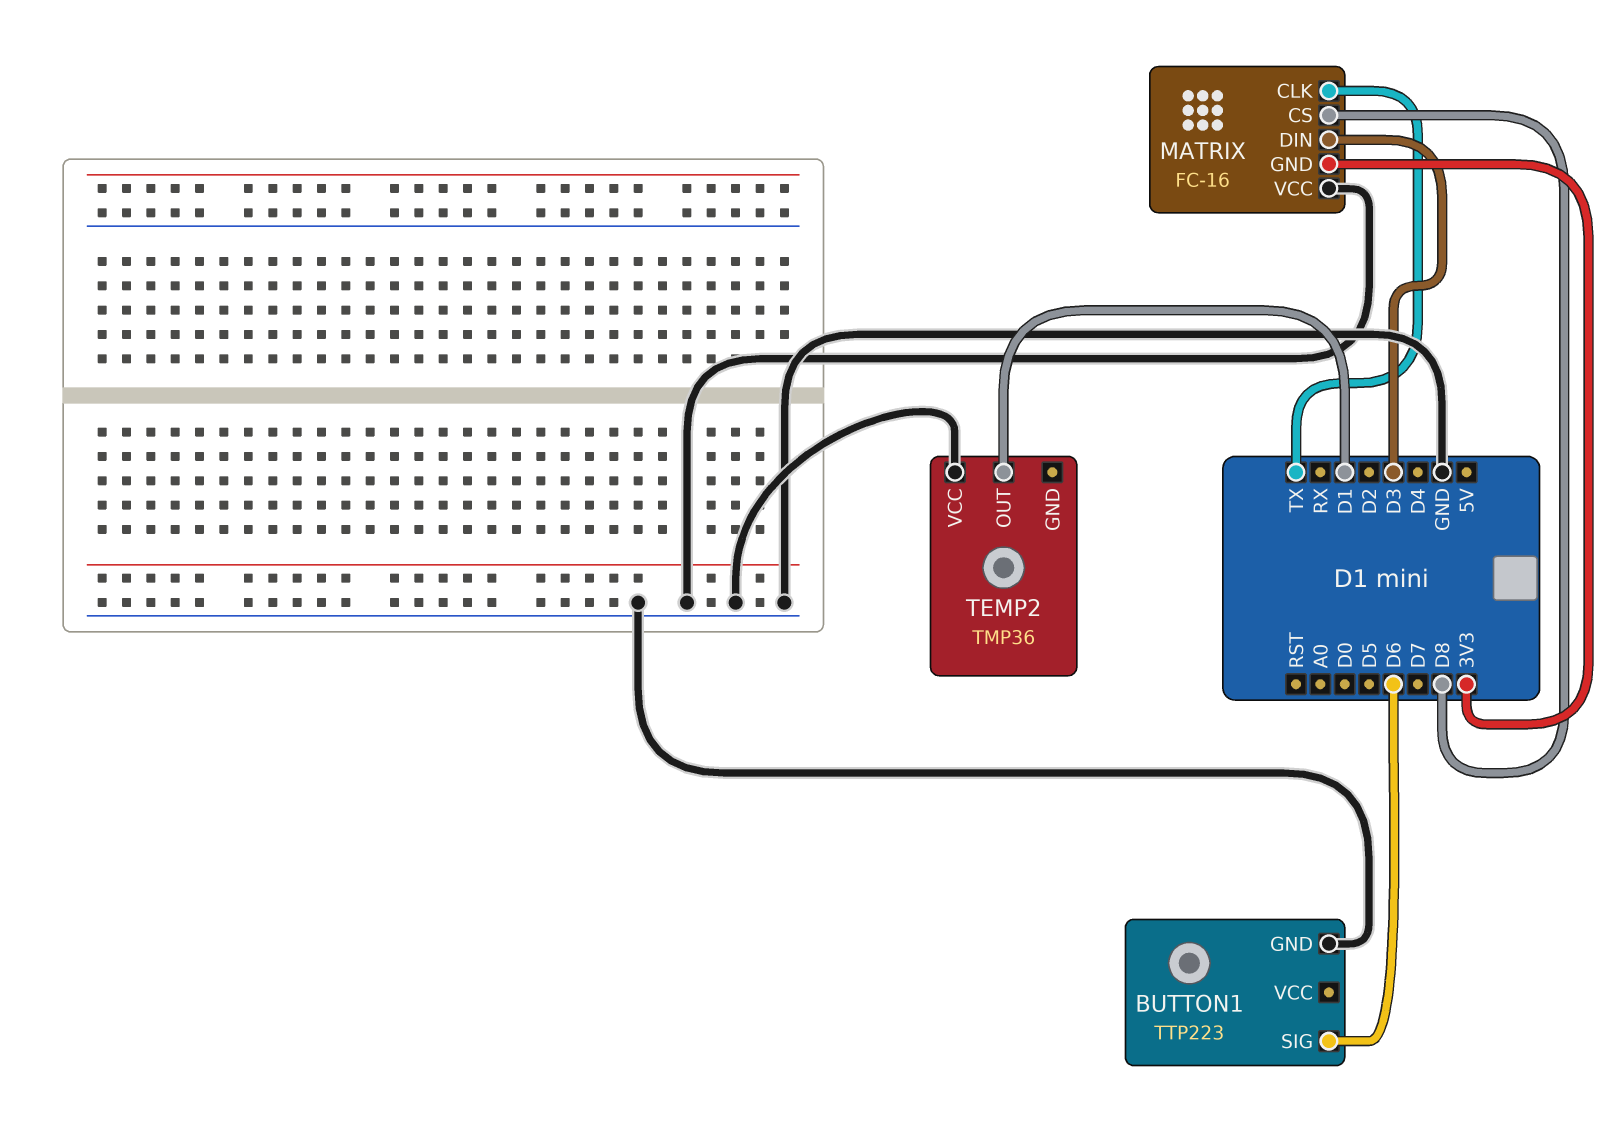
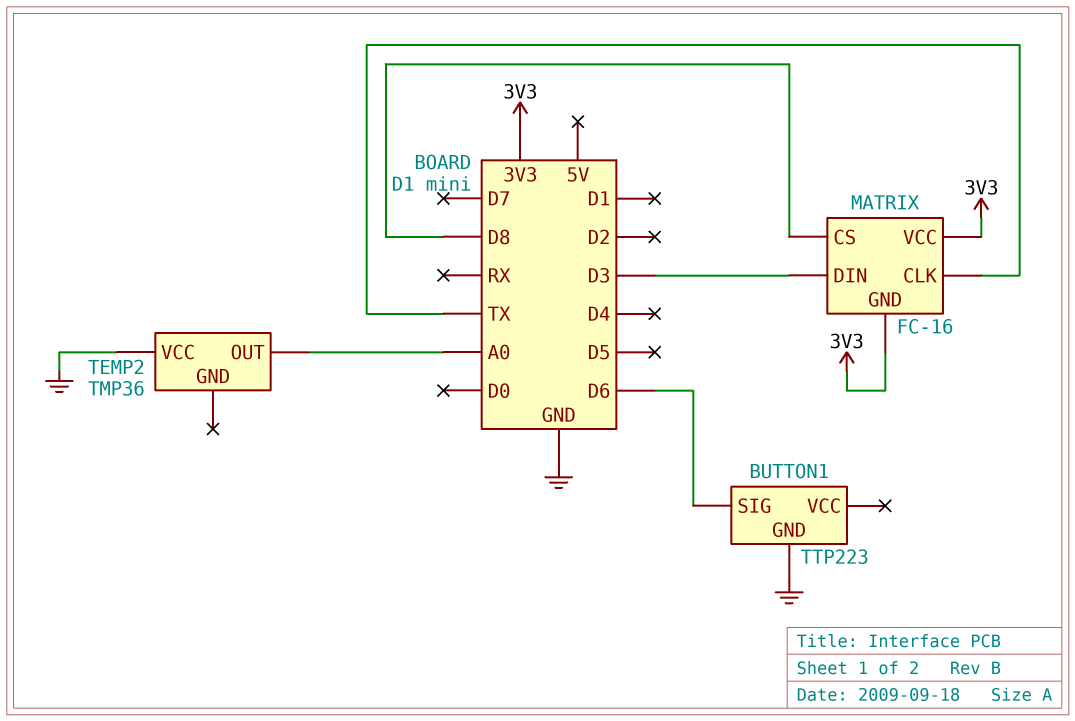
MATRIX pin VCC: GND -> 3V3
TEMP2 pin OUT: D1 -> A0

